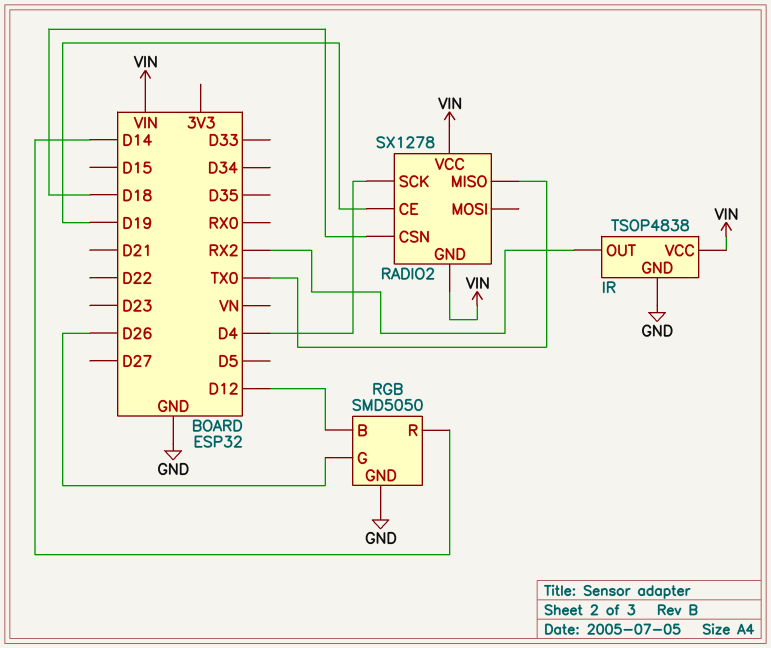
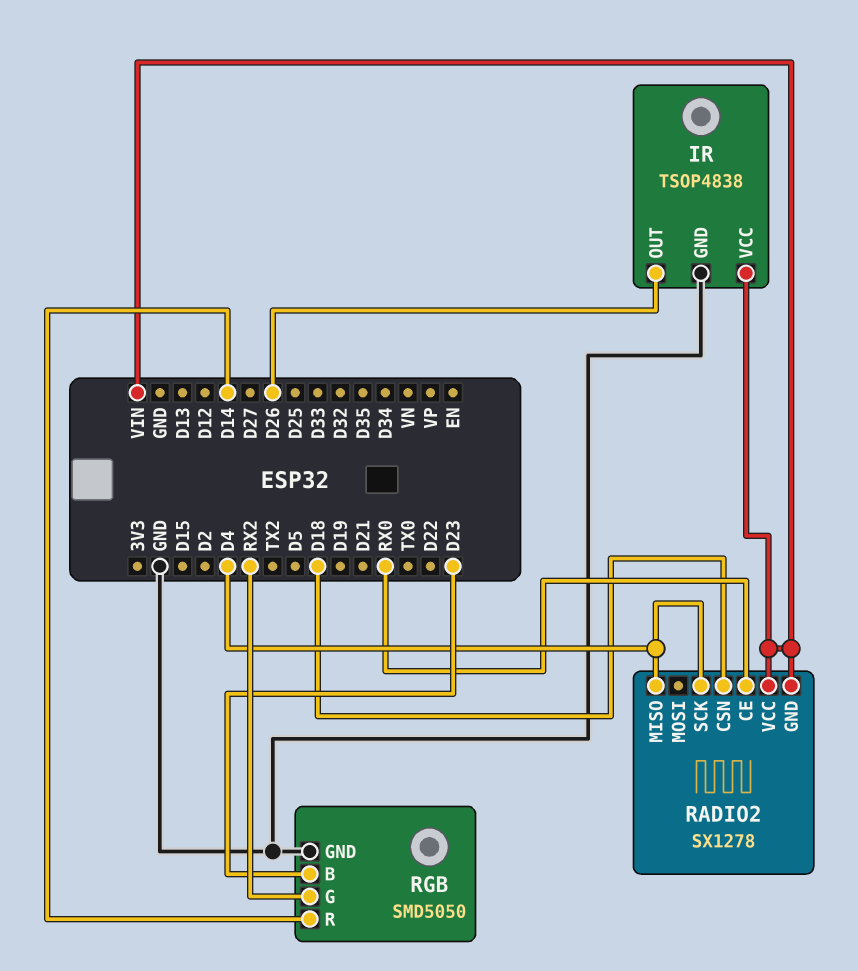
IR pin OUT: RX2 -> D26
RADIO2 pin CE: D19 -> RX0
RADIO2 pin MISO: TX0 -> D4
RGB pin B: D12 -> D23
RGB pin G: D26 -> RX2

